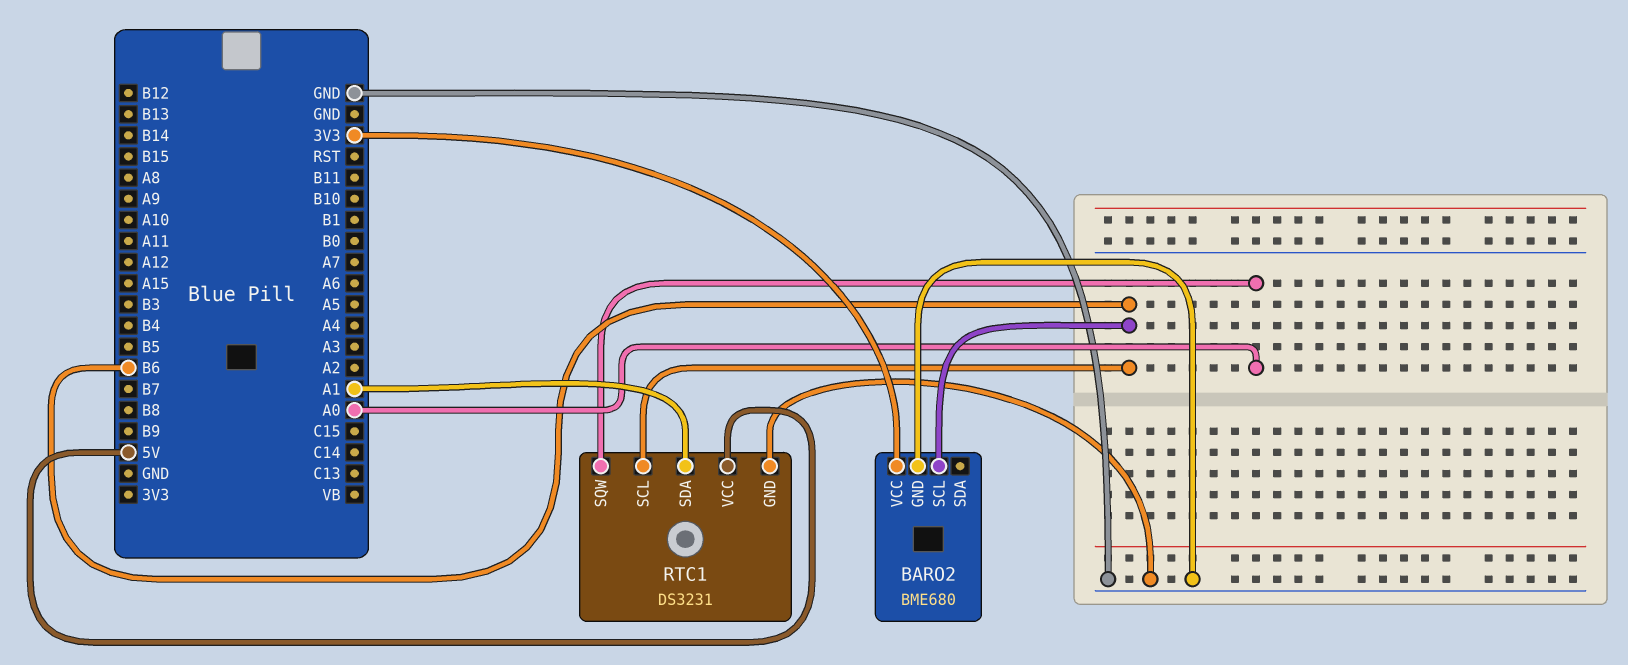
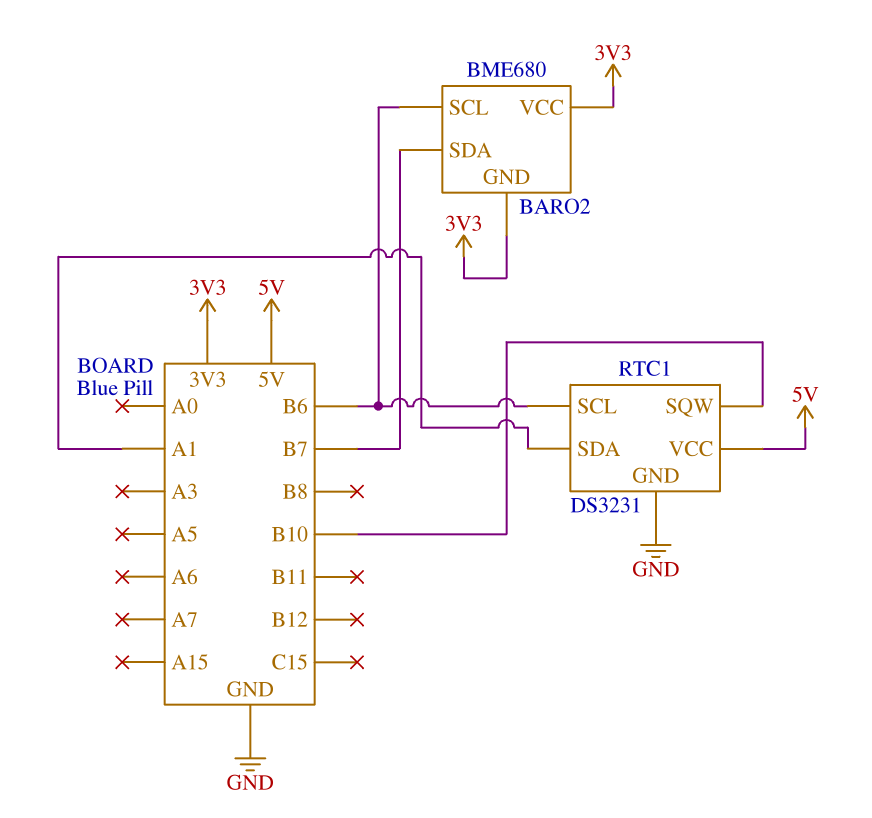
BARO2 pin GND: GND -> 3V3
BARO2 pin SDA: none -> B7
RTC1 pin SQW: A0 -> B10

